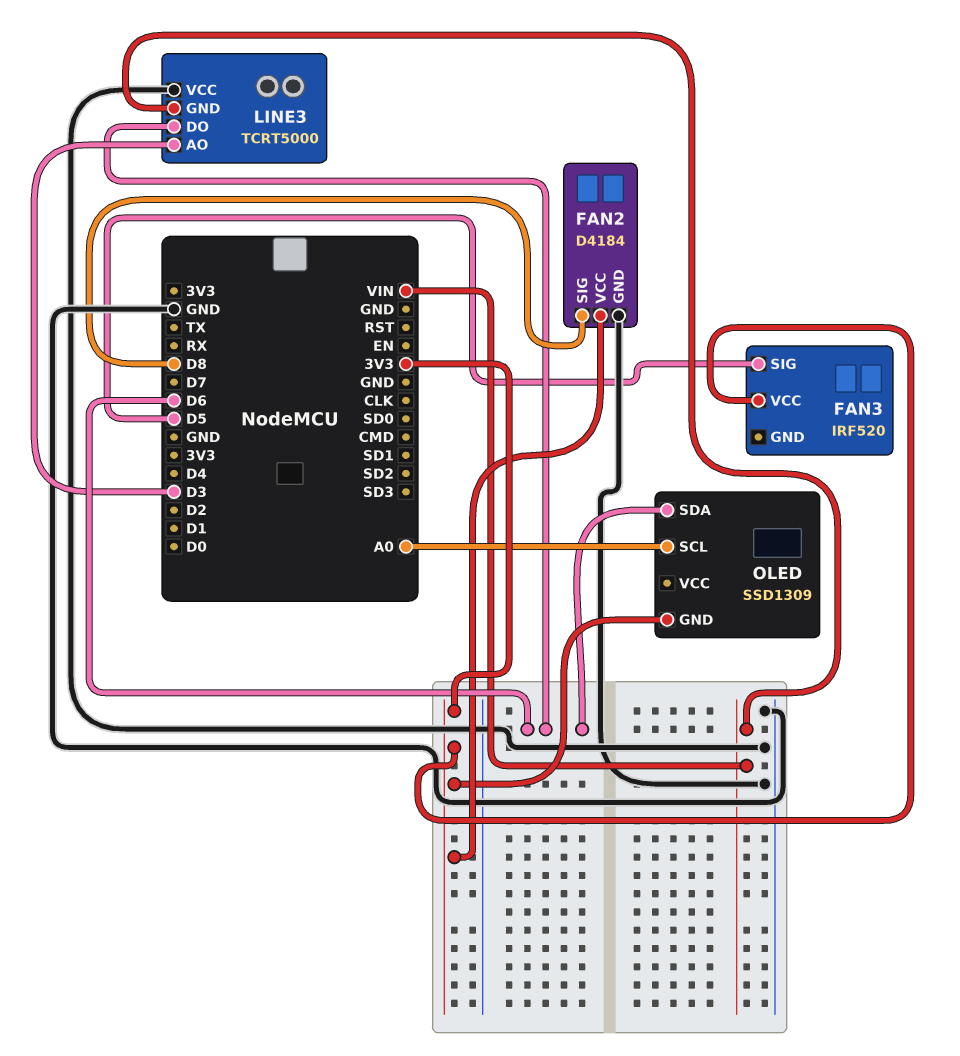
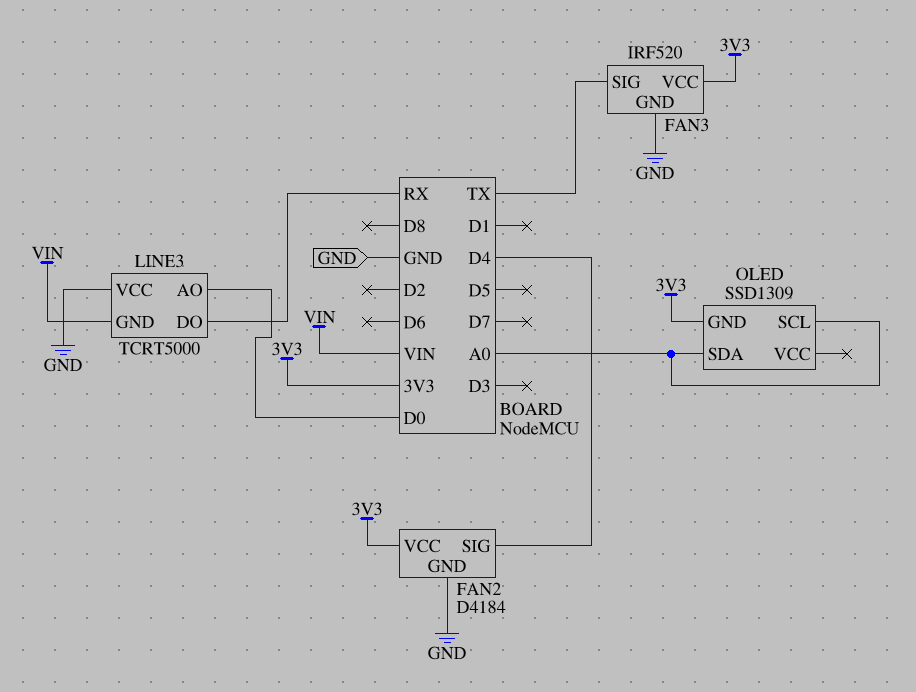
FAN2 pin SIG: D8 -> D4
FAN3 pin GND: none -> GND
FAN3 pin SIG: D5 -> TX
LINE3 pin AO: D3 -> D0
LINE3 pin DO: D6 -> RX
OLED pin SDA: D6 -> A0

